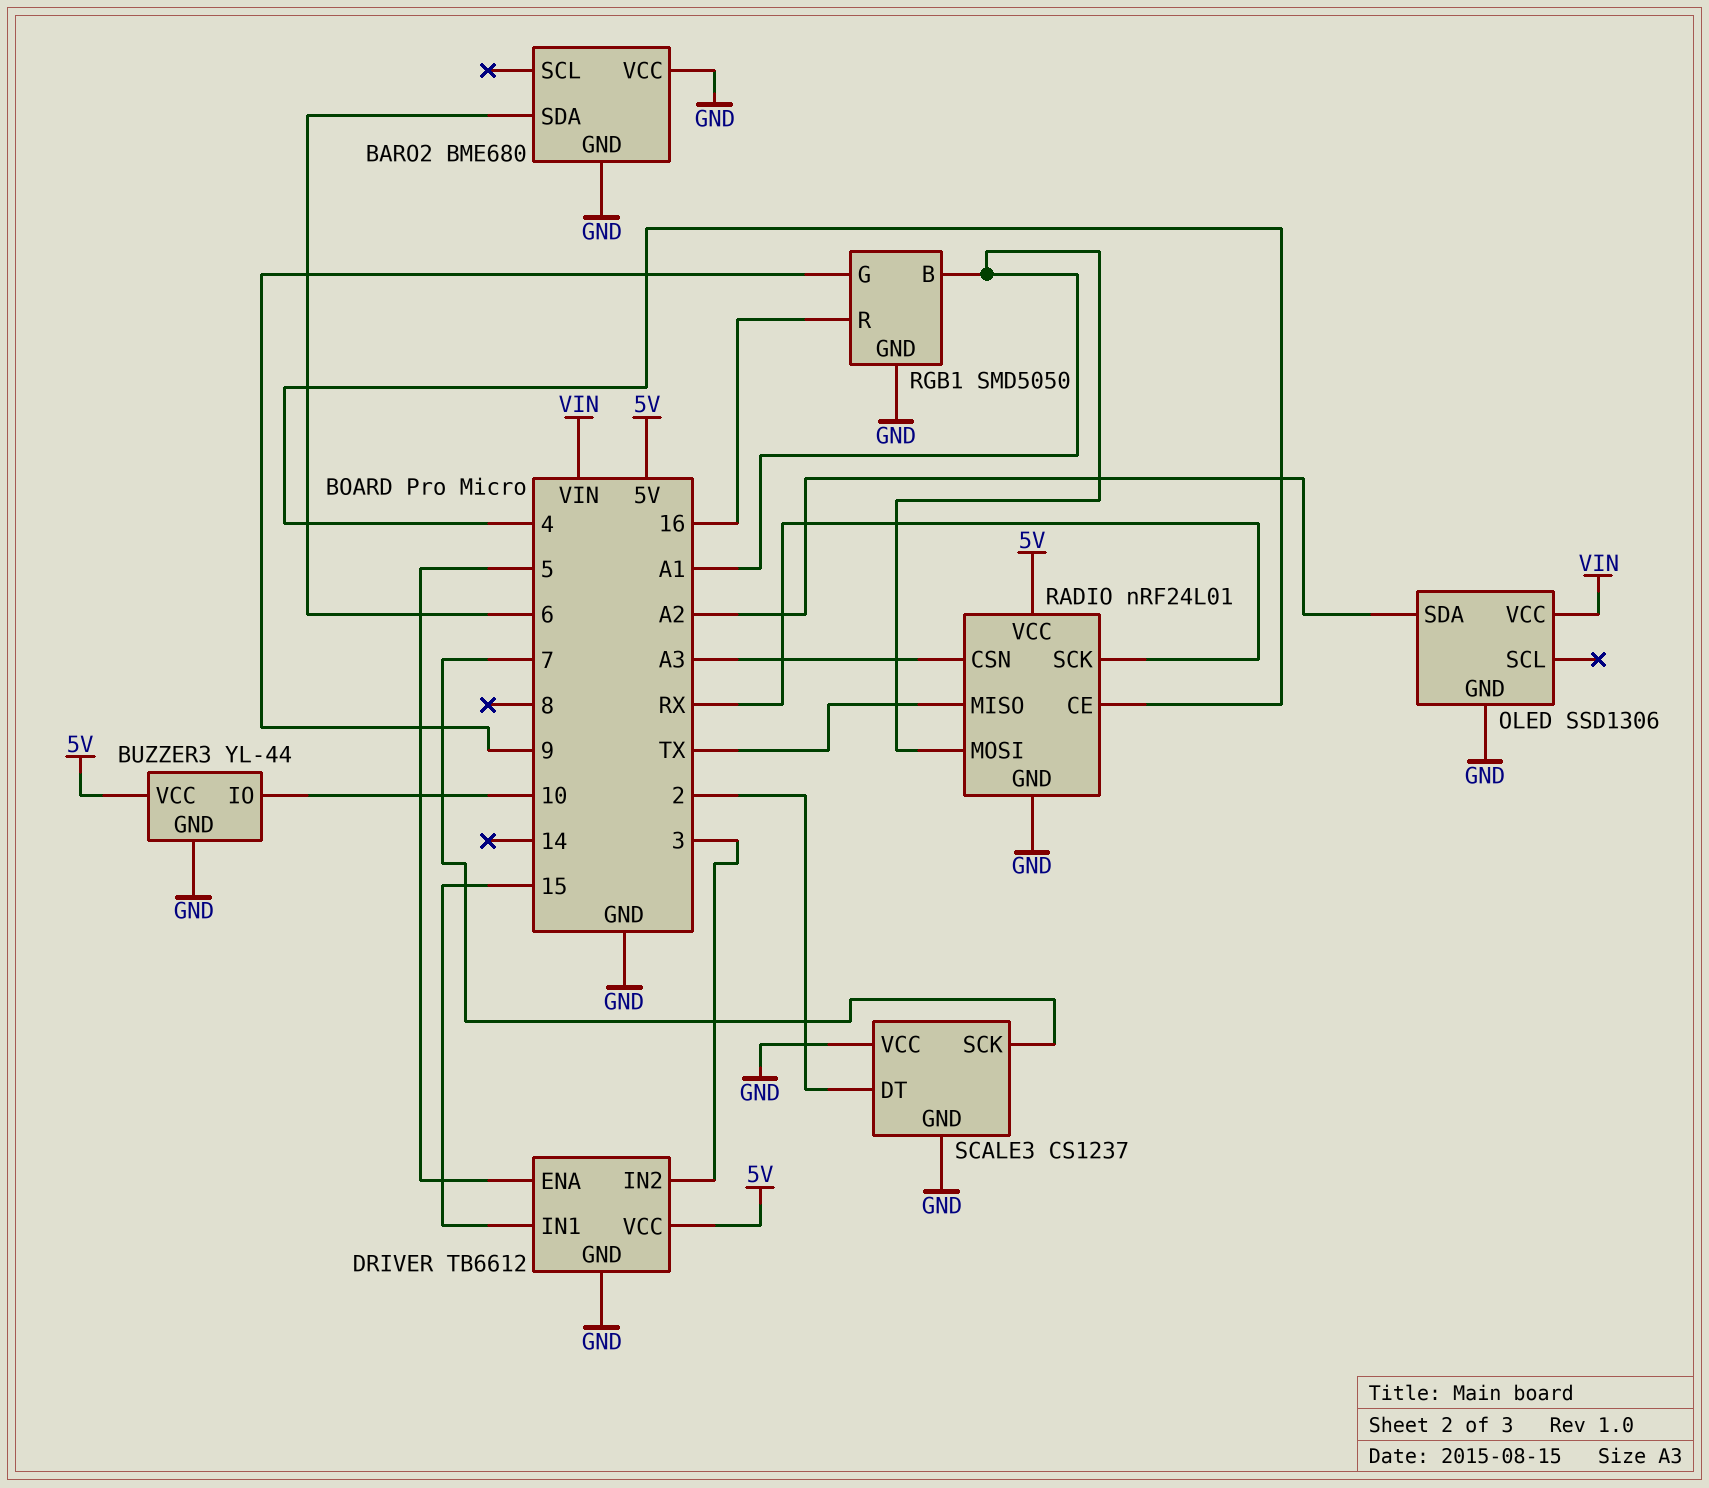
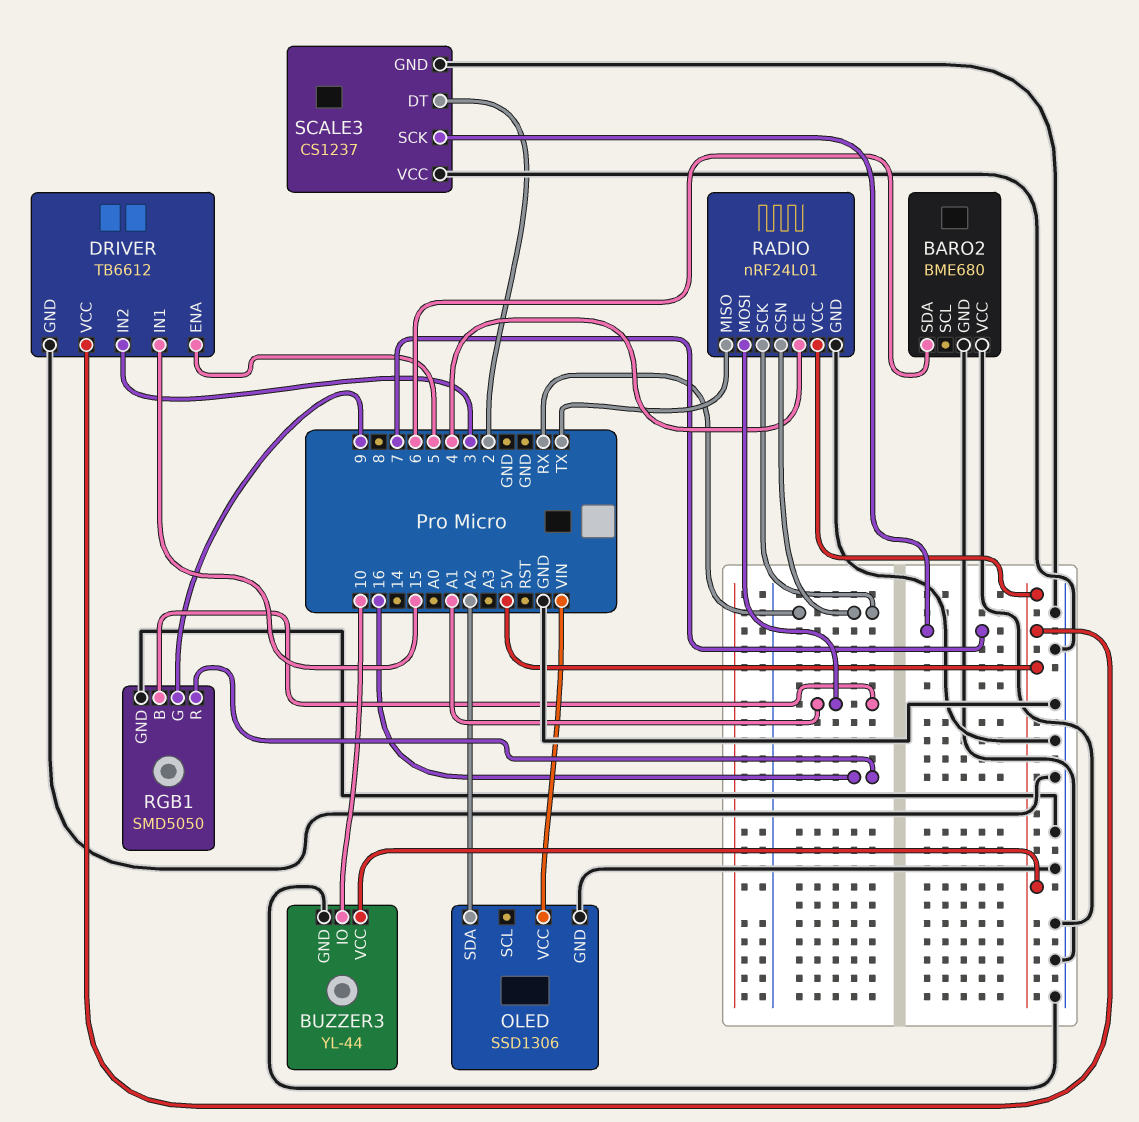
RADIO pin CSN: A3 -> RX

